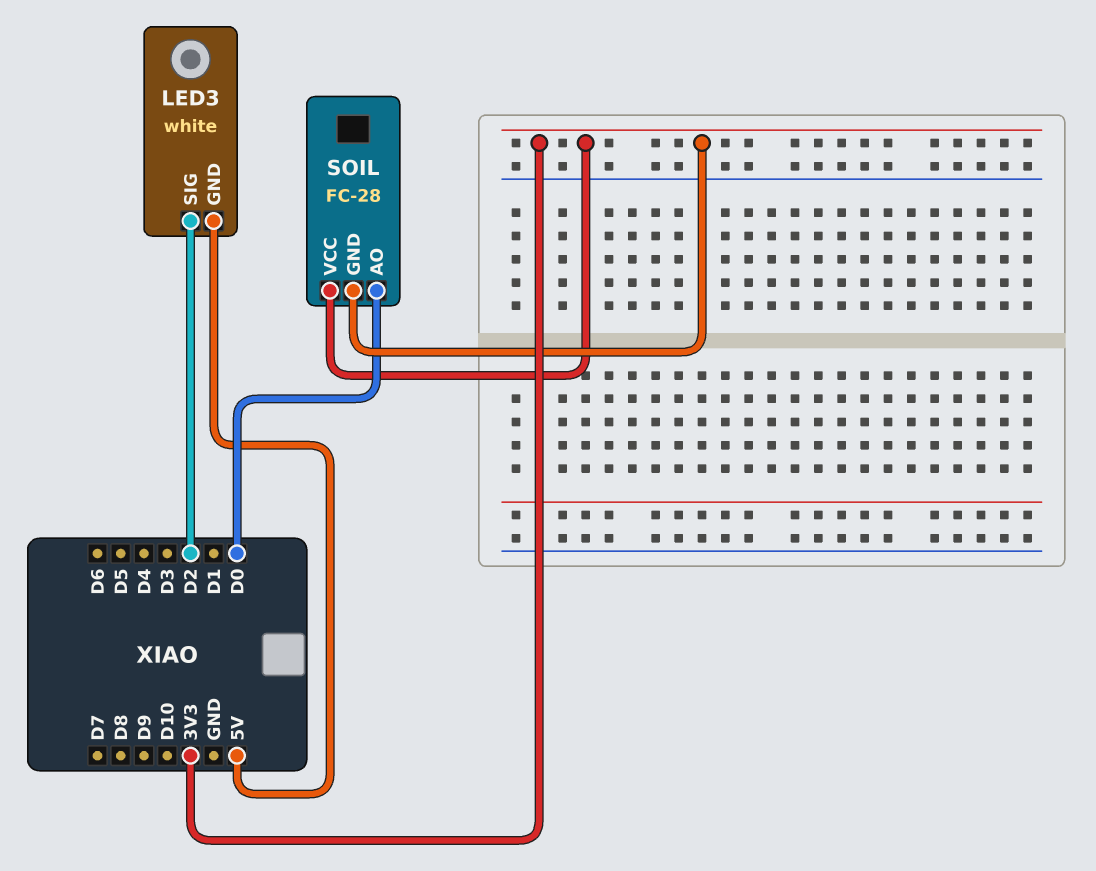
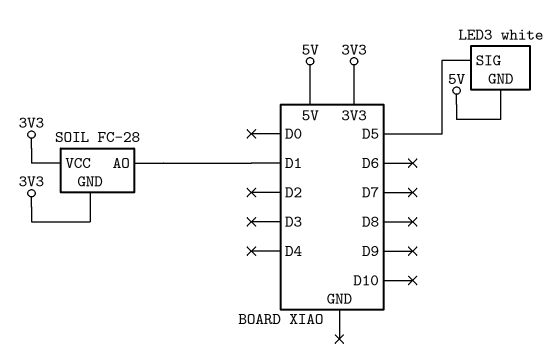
LED3 pin SIG: D2 -> D5
SOIL pin AO: D0 -> D1

